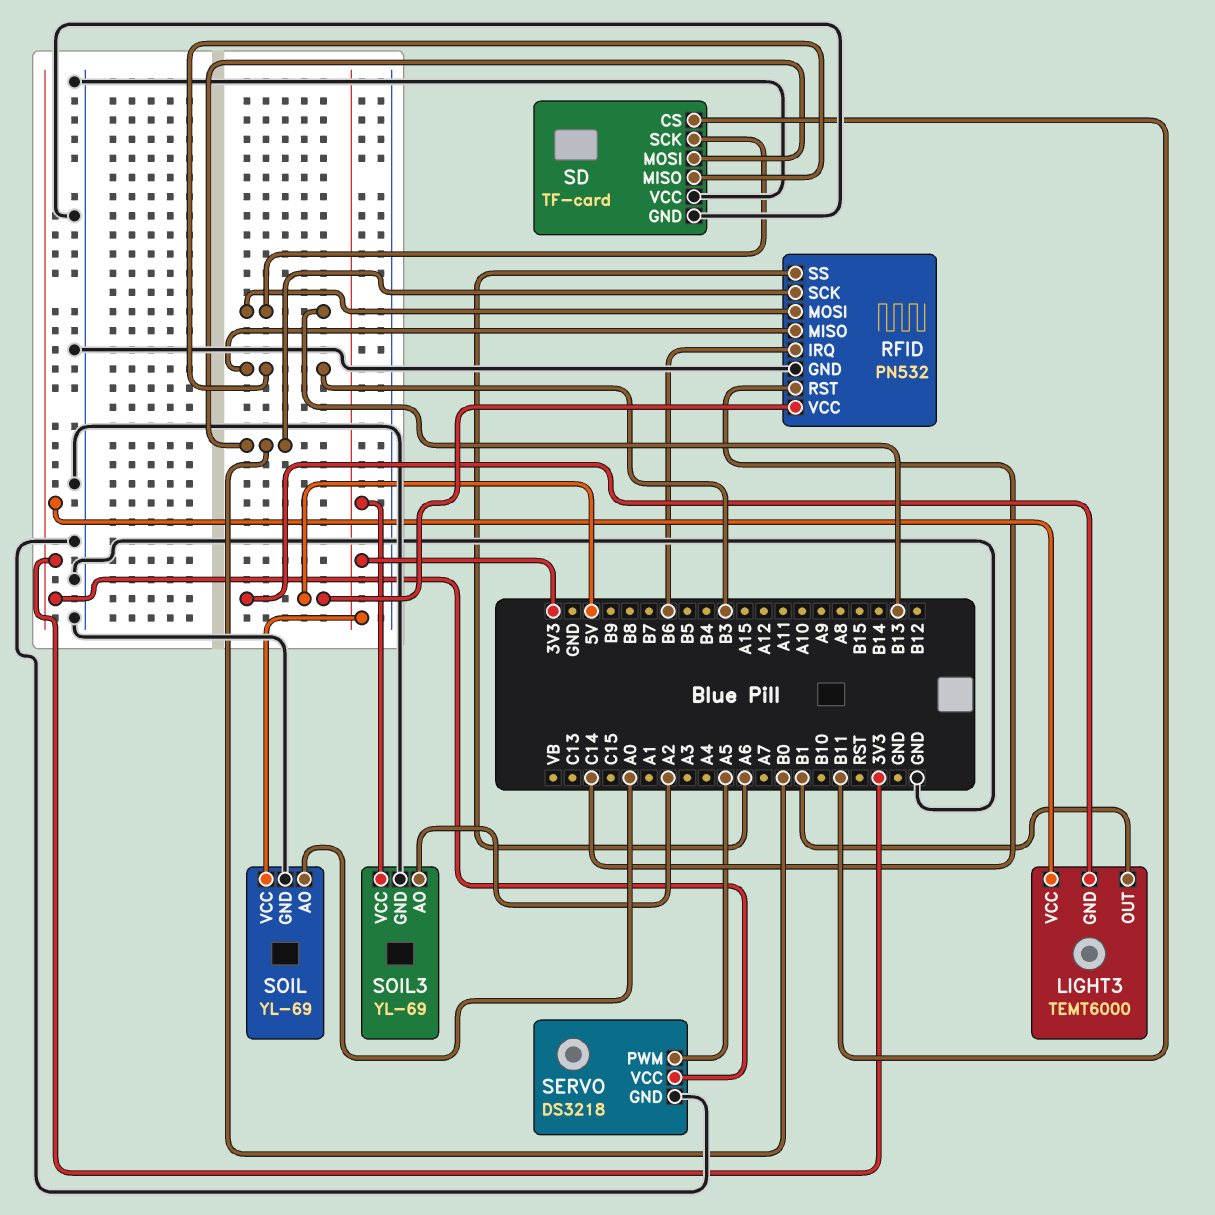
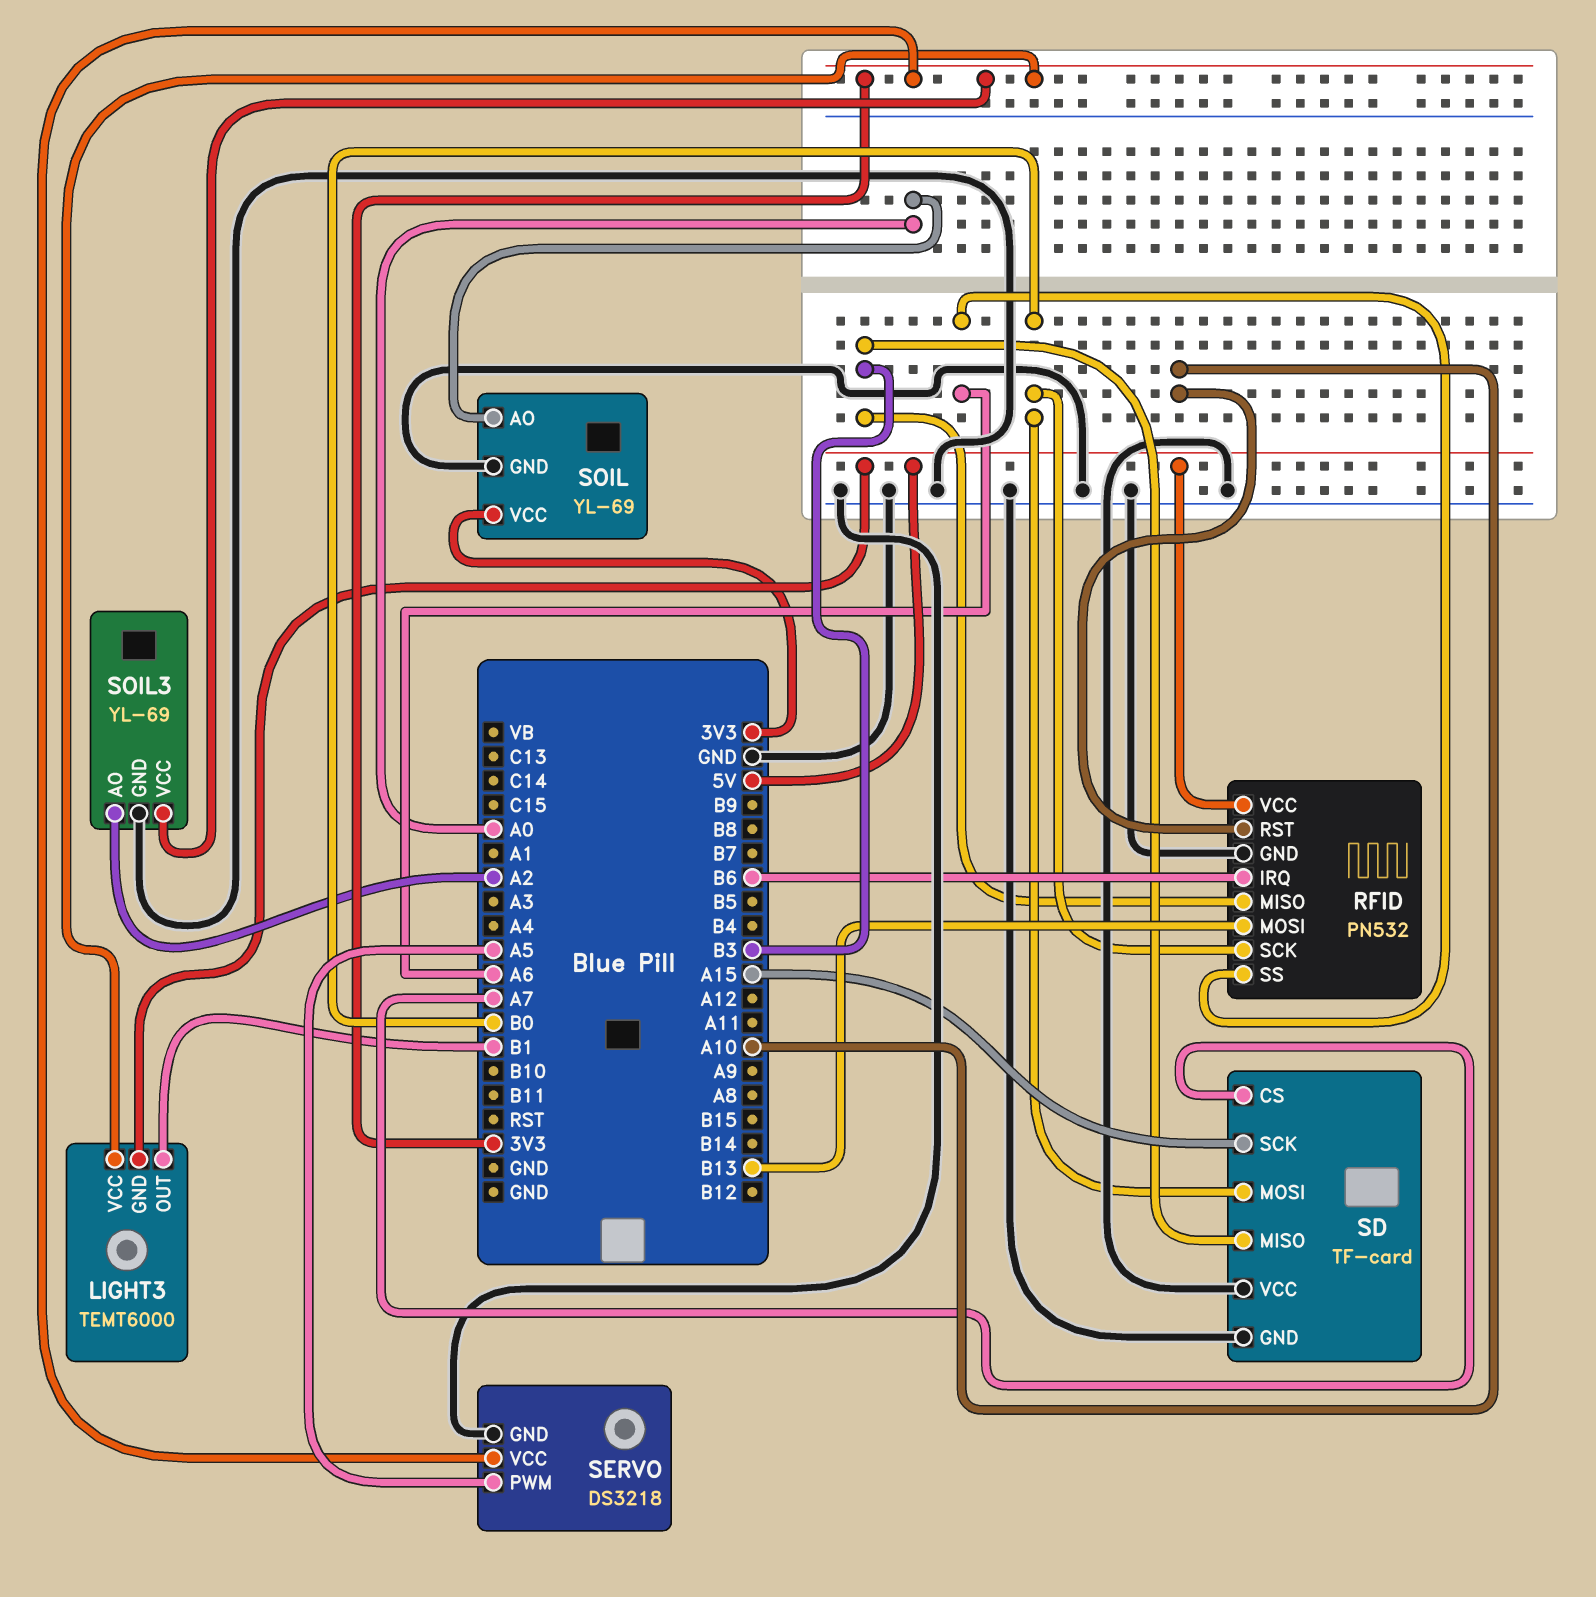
RFID pin RST: C14 -> A10
SD pin CS: B11 -> A7
SD pin SCK: B13 -> A15

